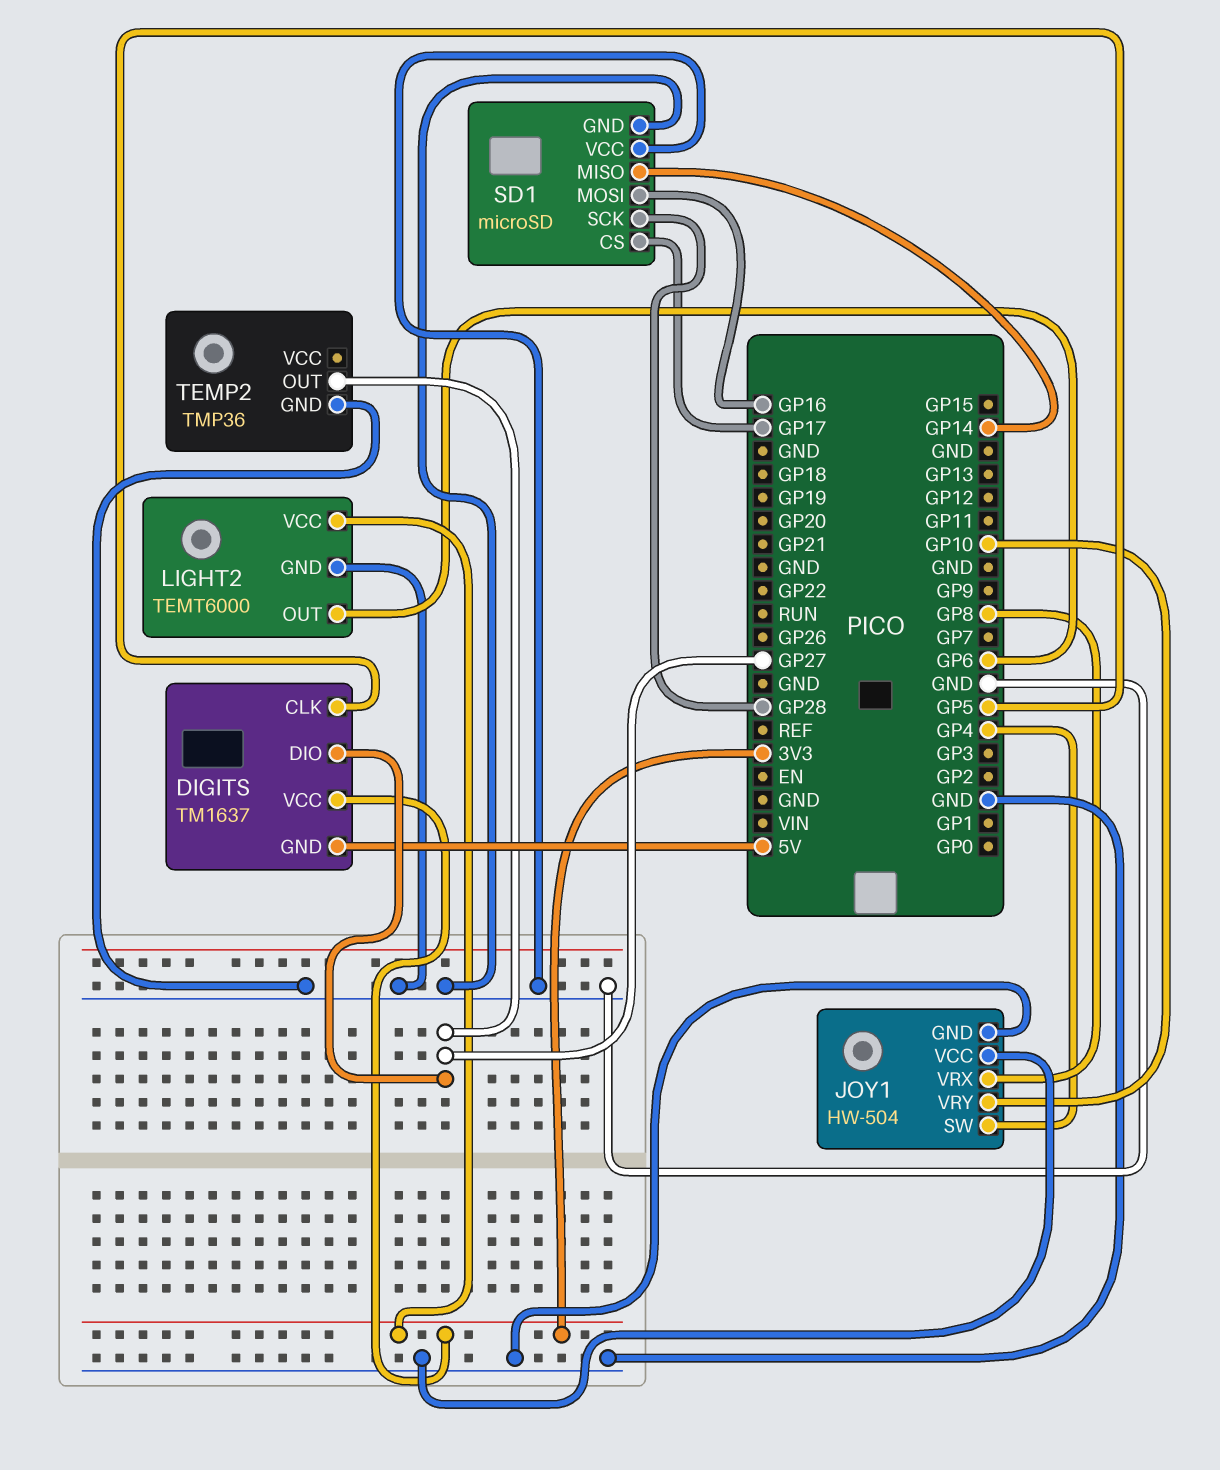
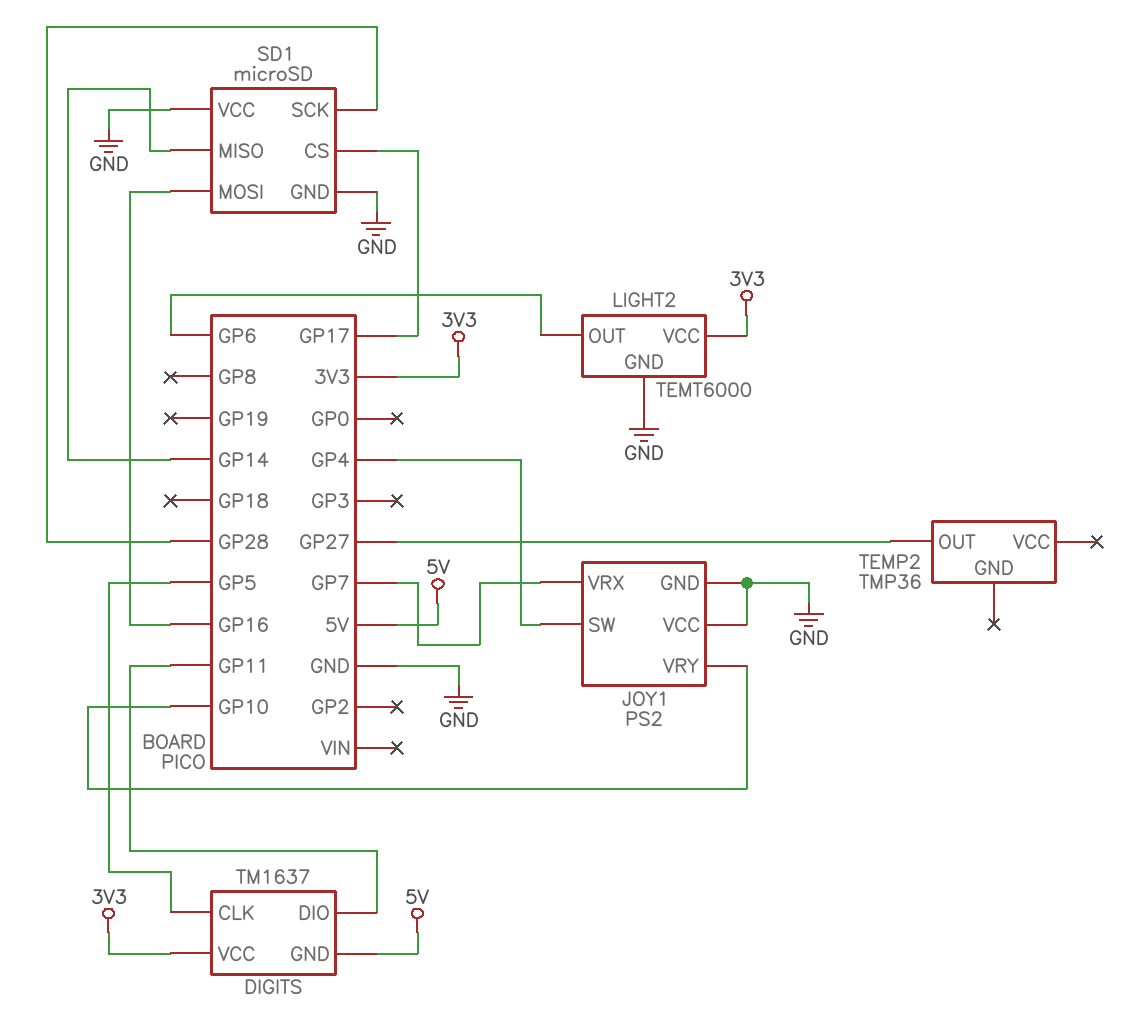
DIGITS pin DIO: GP27 -> GP11
JOY1: HW-504 -> PS2
JOY1 pin VRX: GP8 -> GP7
TEMP2 pin GND: GND -> none

